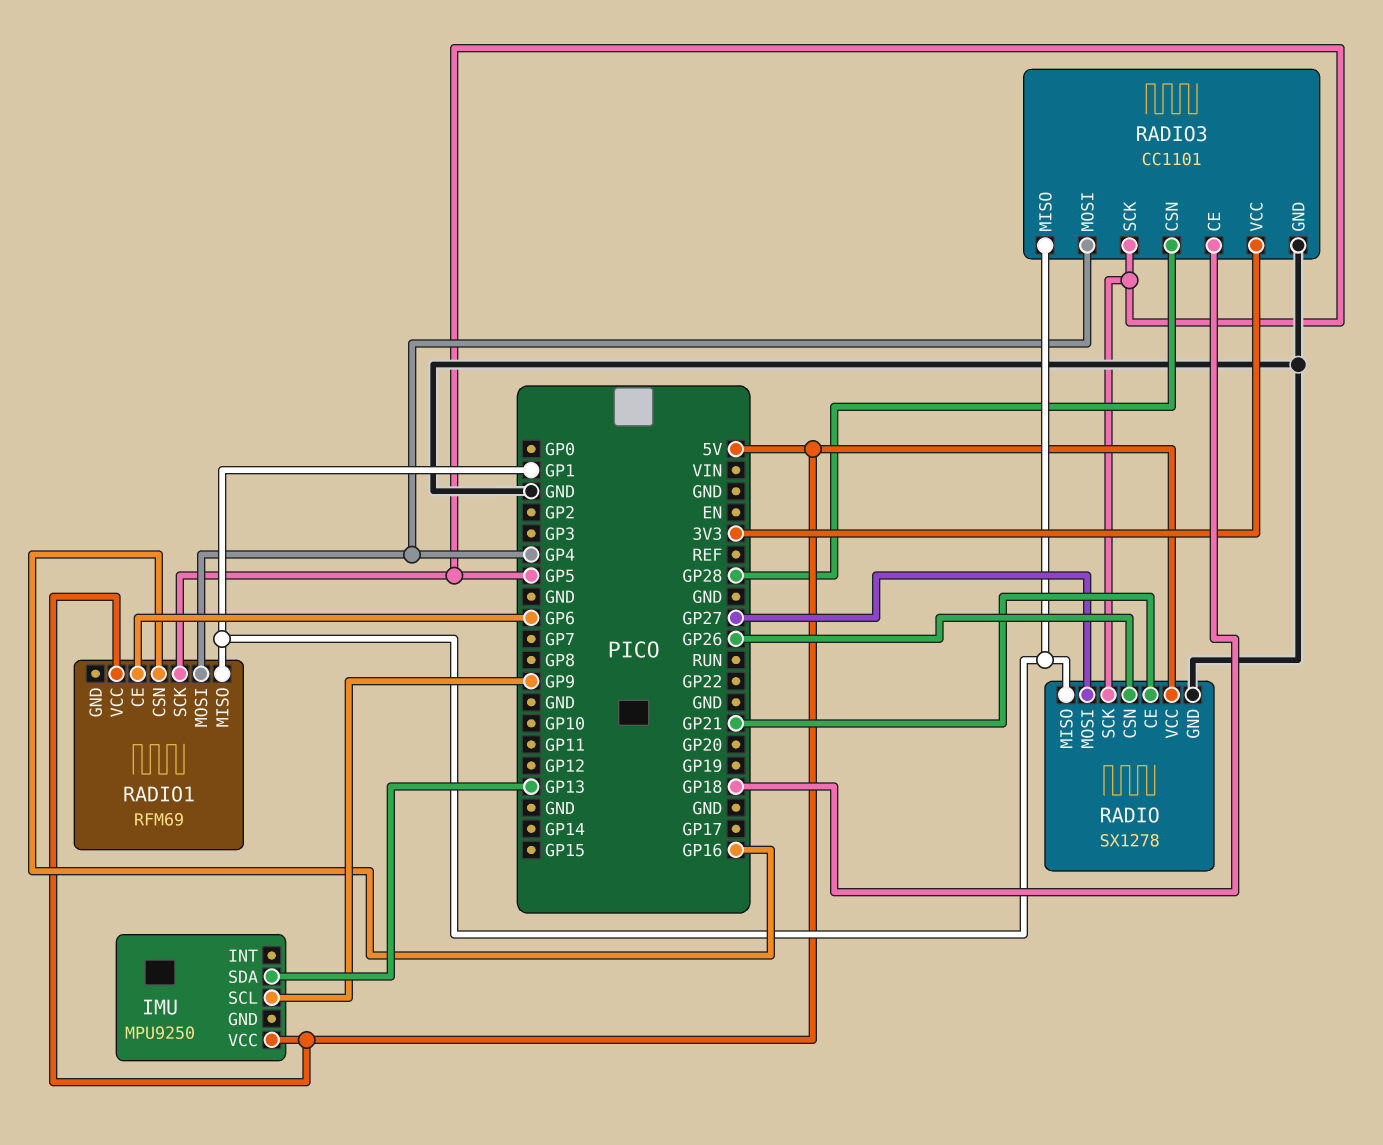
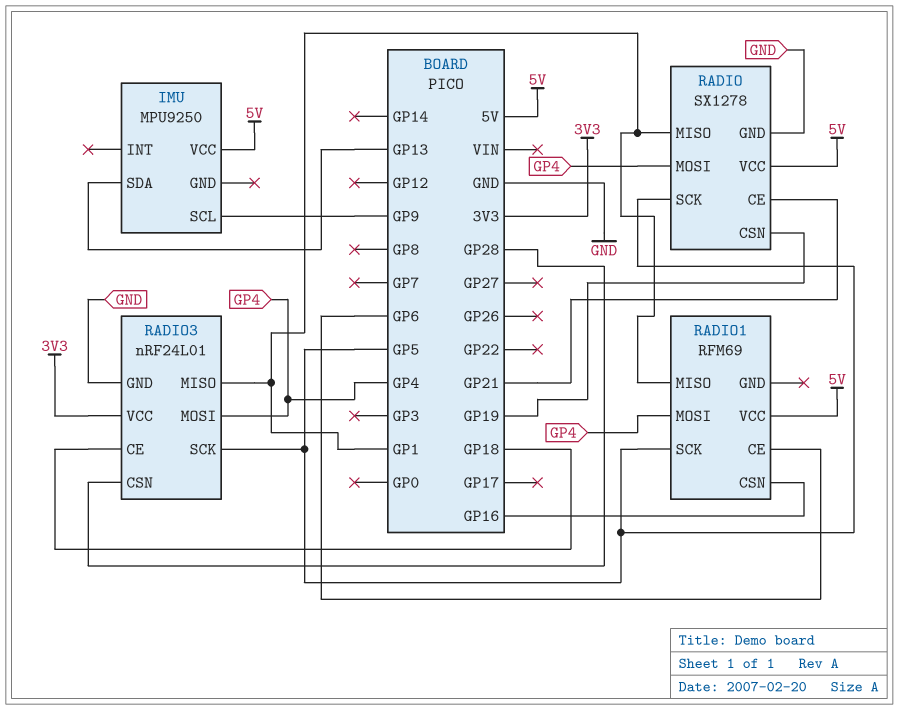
RADIO pin CSN: GP26 -> GP19
RADIO pin MOSI: GP27 -> GP4
RADIO3: CC1101 -> nRF24L01

